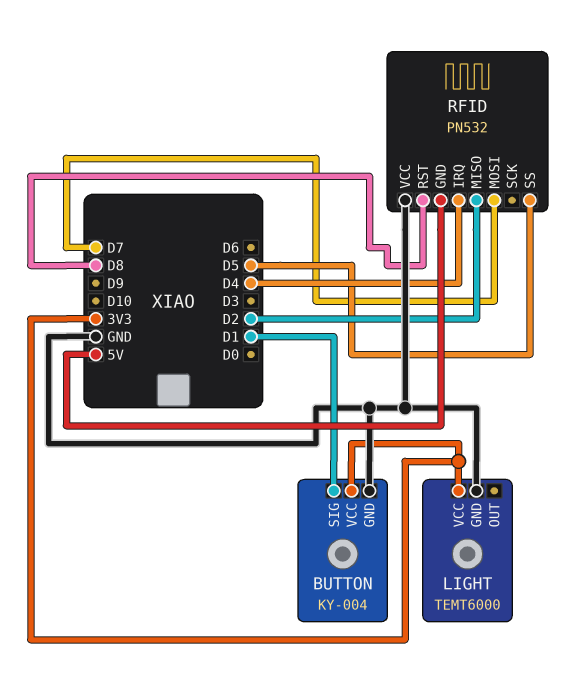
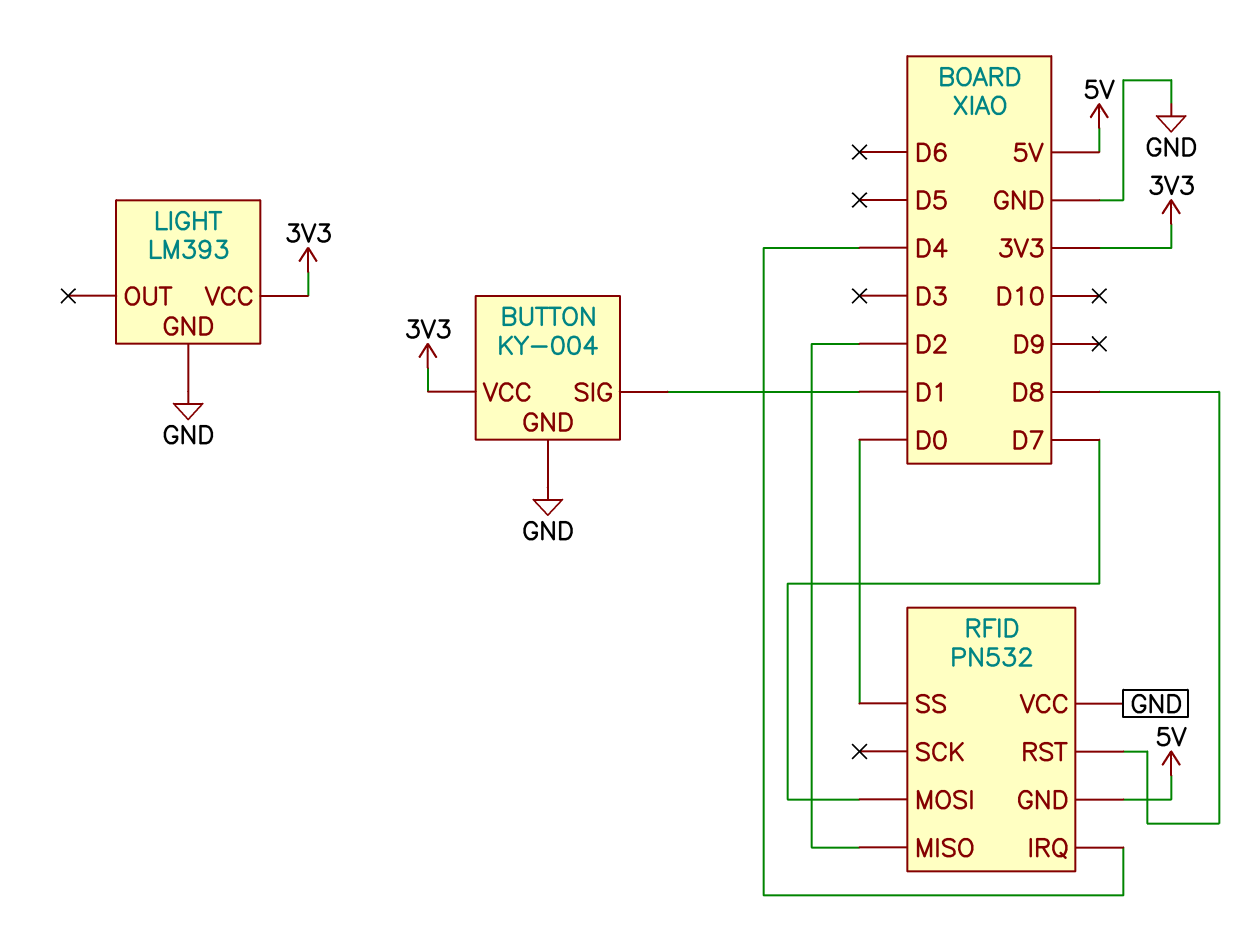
LIGHT: TEMT6000 -> LM393
RFID pin SS: D5 -> D0

